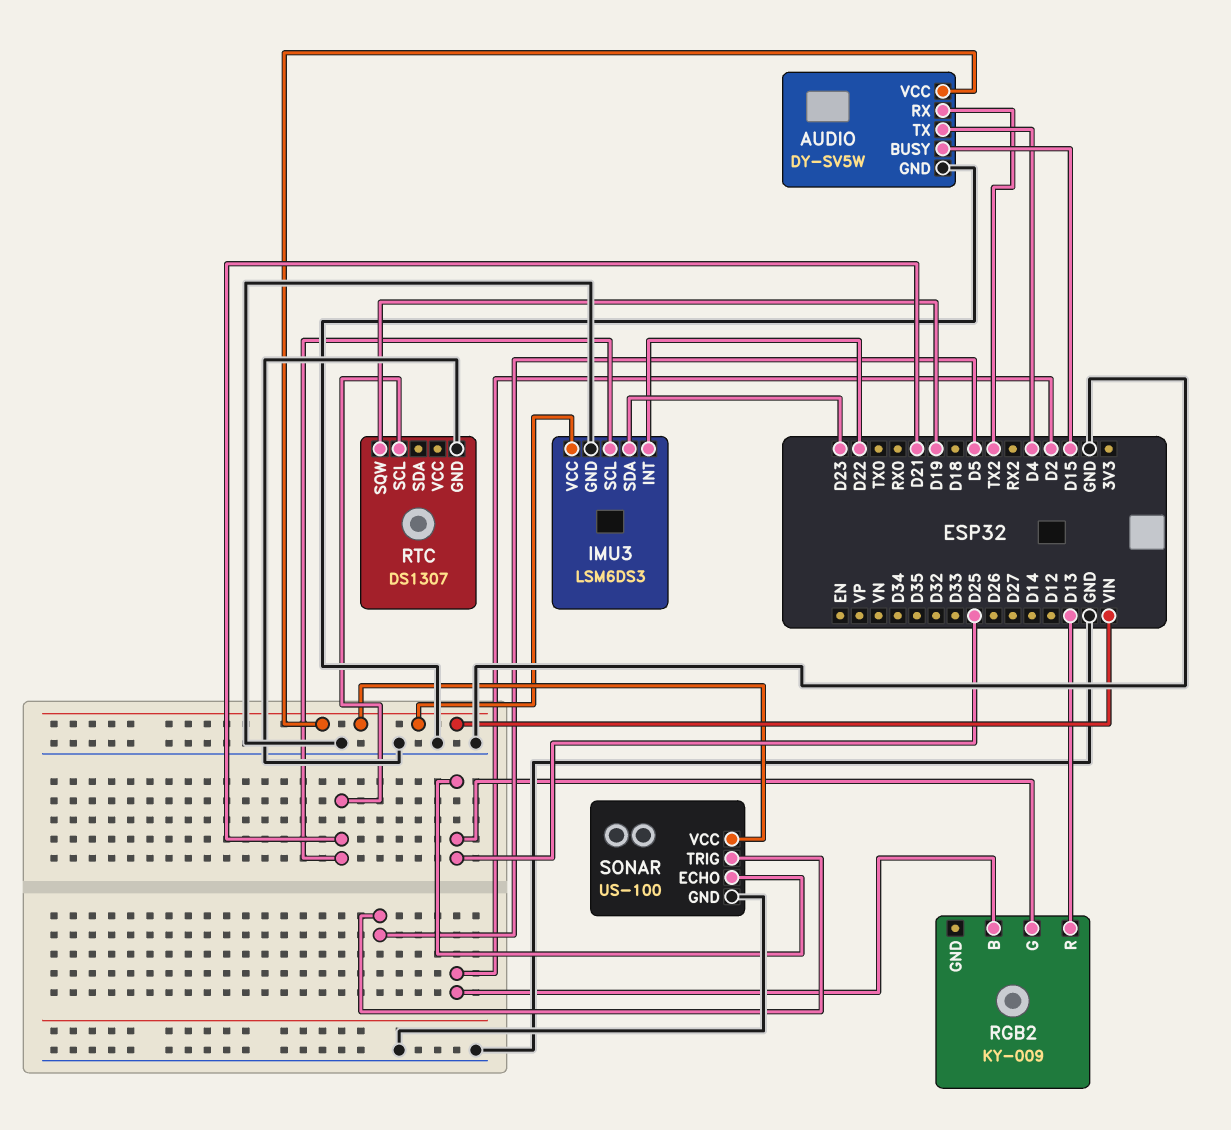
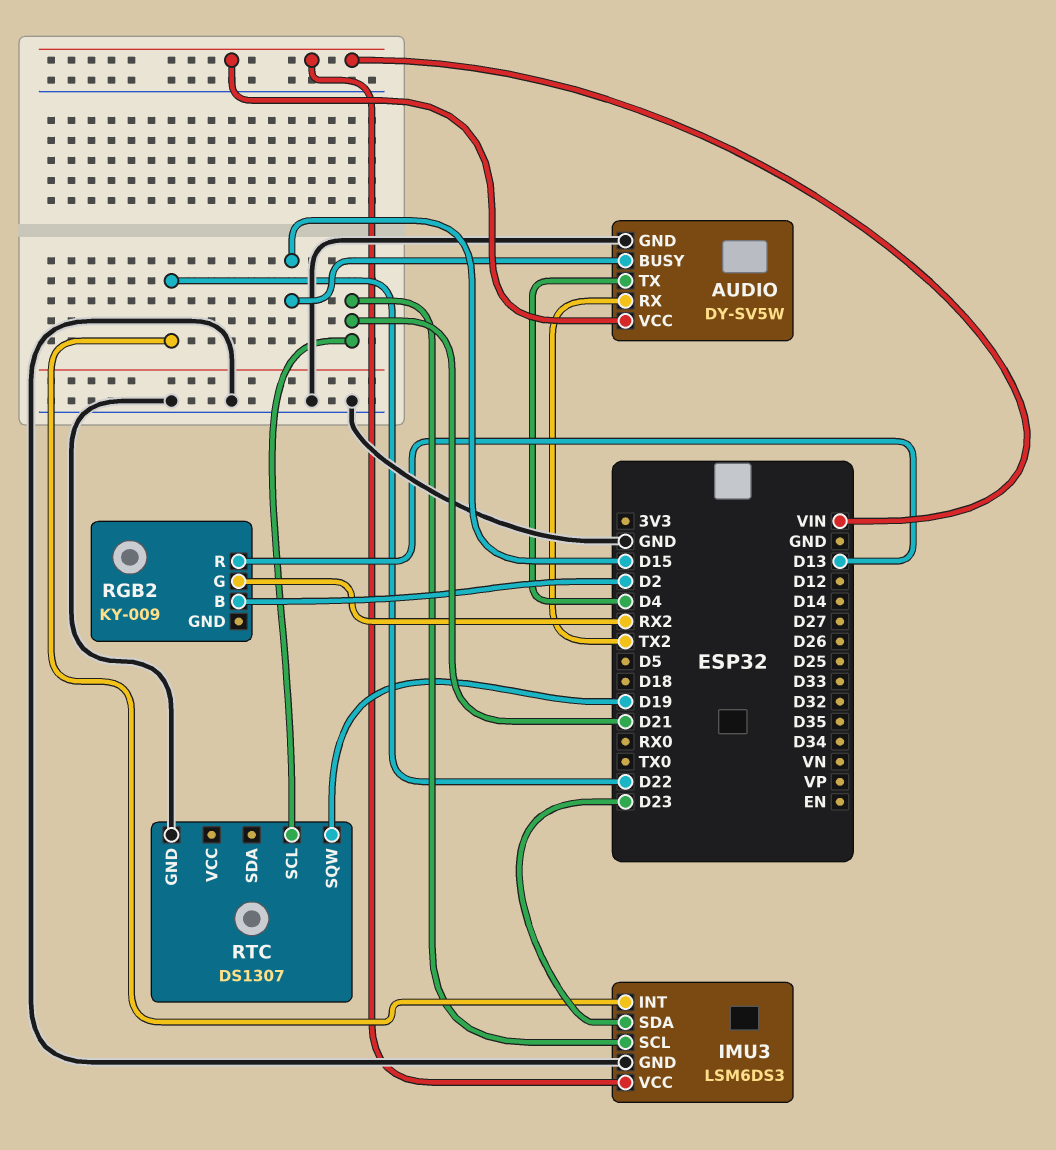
RGB2 pin G: D25 -> RX2
SONAR: US-100 -> none
SONAR pin ECHO: D25 -> none
SONAR pin GND: GND -> none
SONAR pin TRIG: D5 -> none
SONAR pin VCC: VIN -> none

